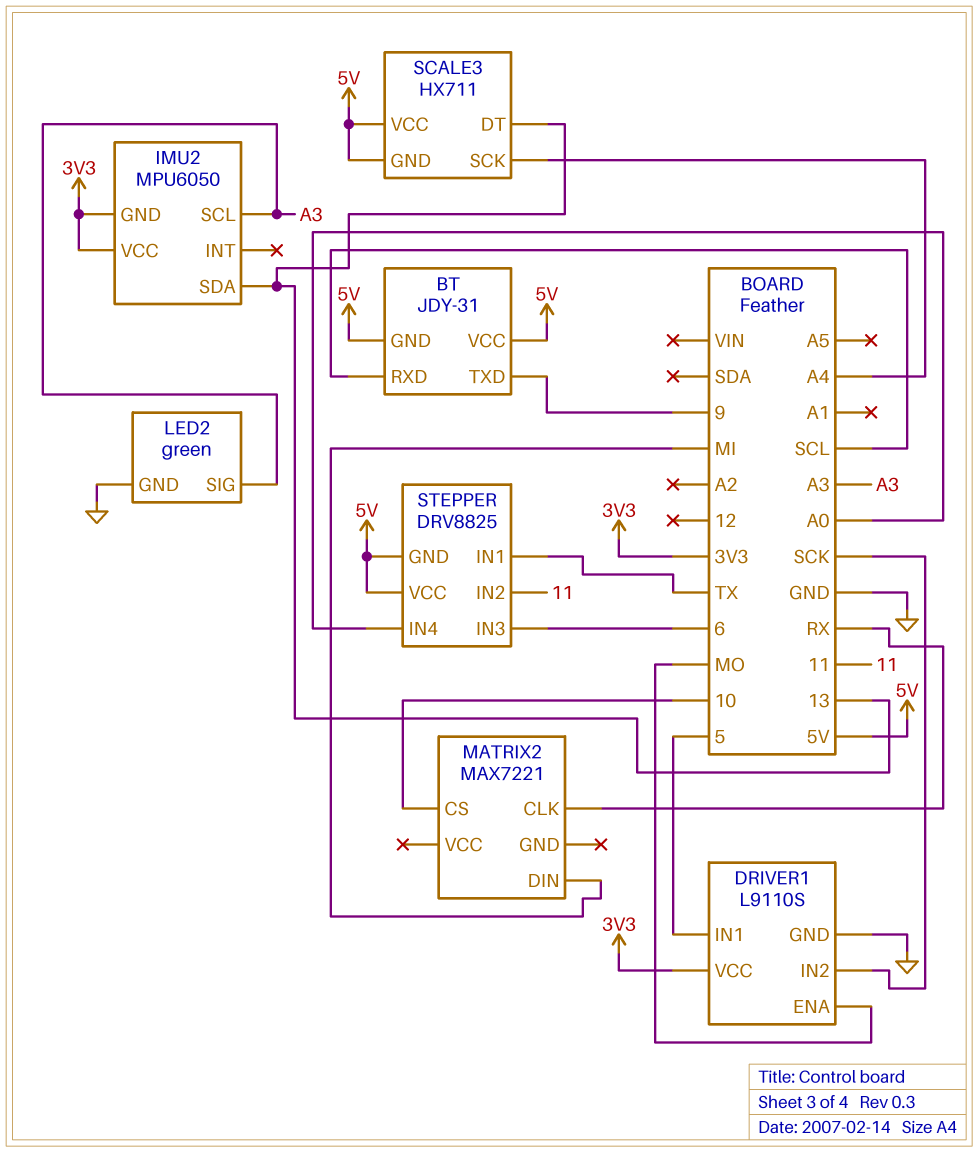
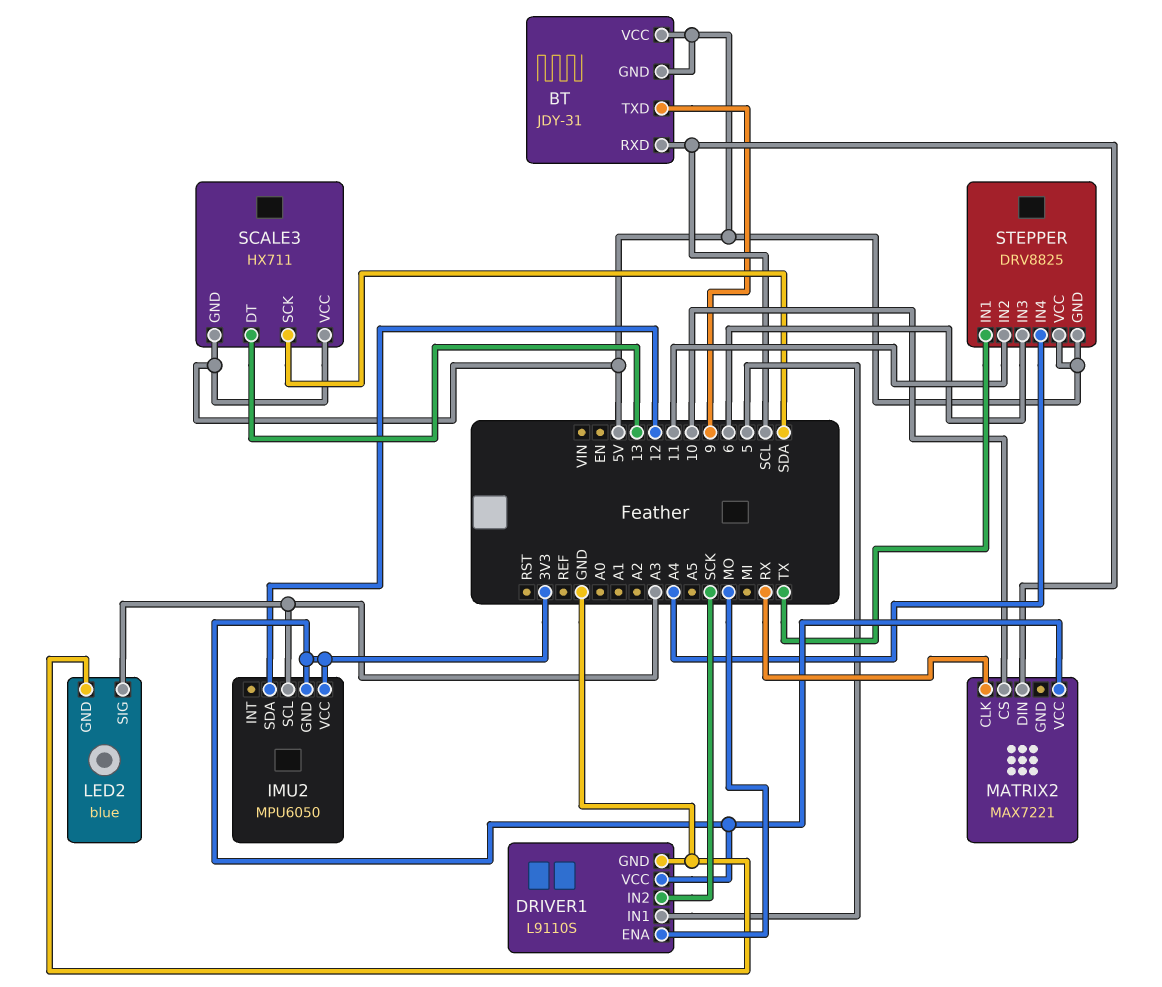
IMU2 pin SDA: 13 -> 12
LED2: green -> blue
MATRIX2 pin DIN: MI -> SCL
MATRIX2 pin VCC: none -> 3V3
SCALE3 pin SCK: A4 -> SDA
STEPPER pin IN4: A0 -> A4

